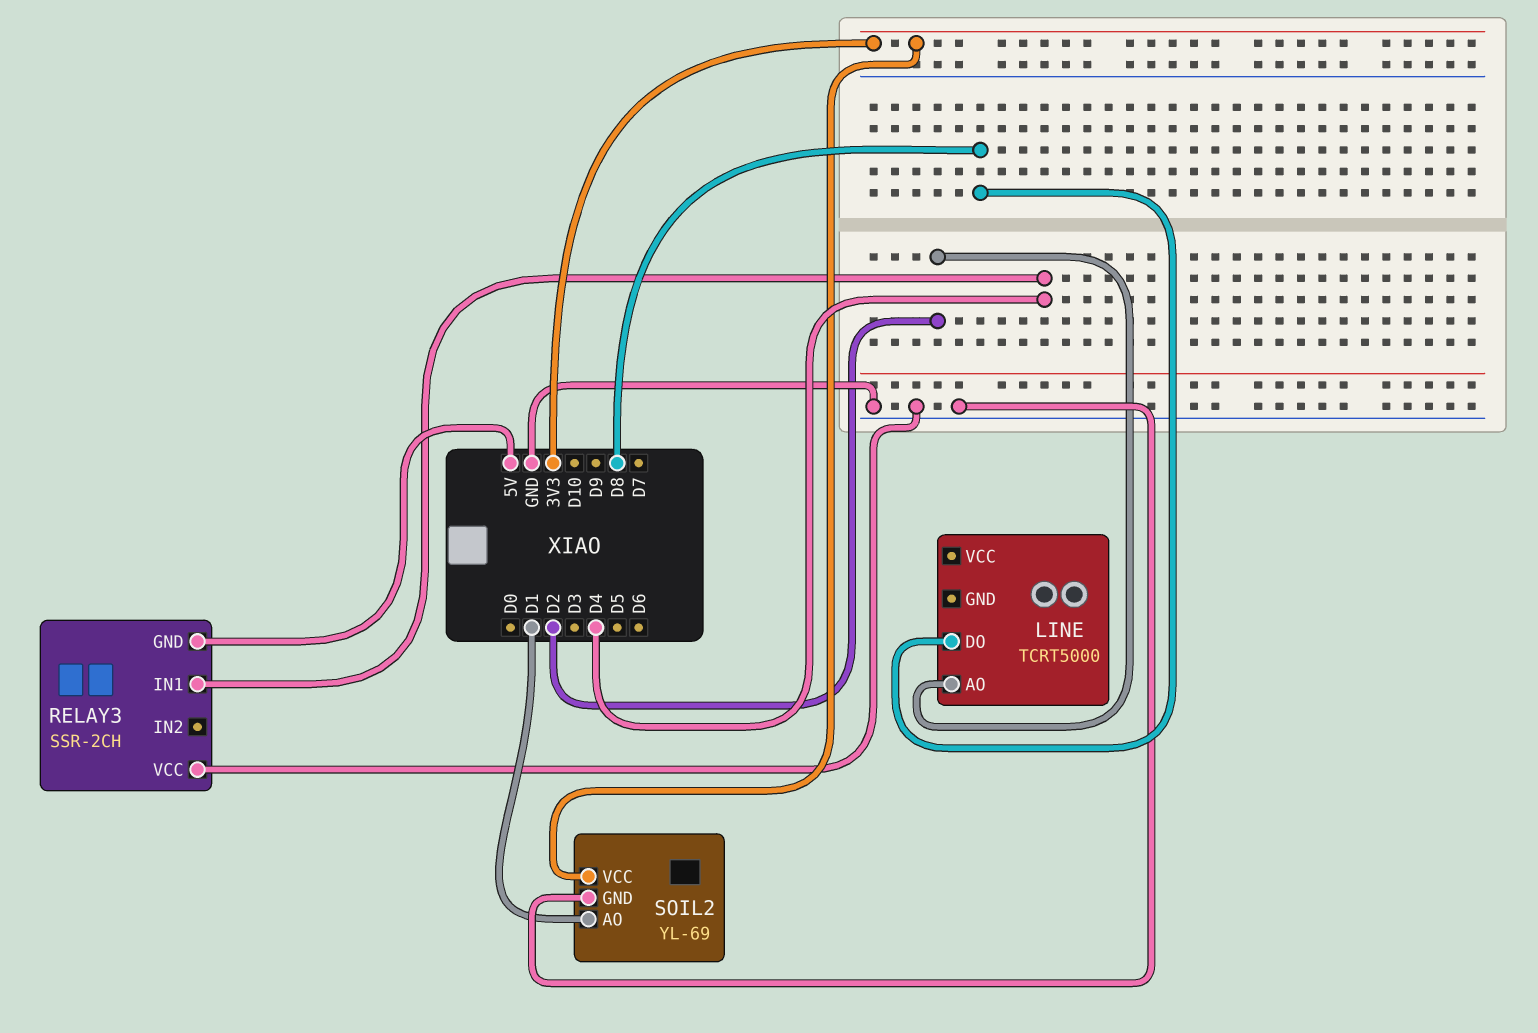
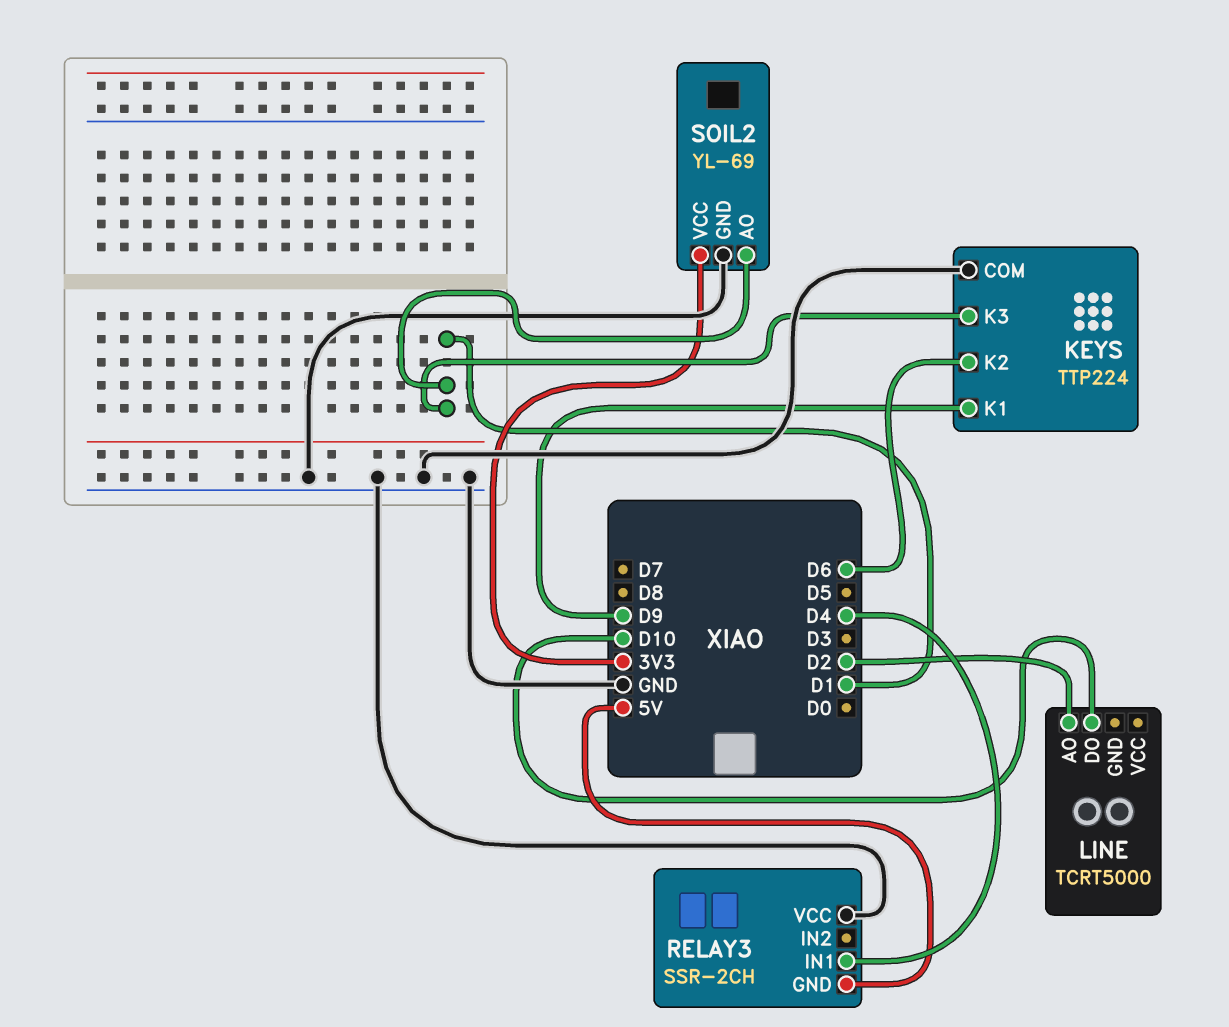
KEYS: none -> TTP224
KEYS pin COM: none -> GND
KEYS pin K1: none -> D9
KEYS pin K2: none -> D6
KEYS pin K3: none -> D1
LINE pin DO: D8 -> D10

